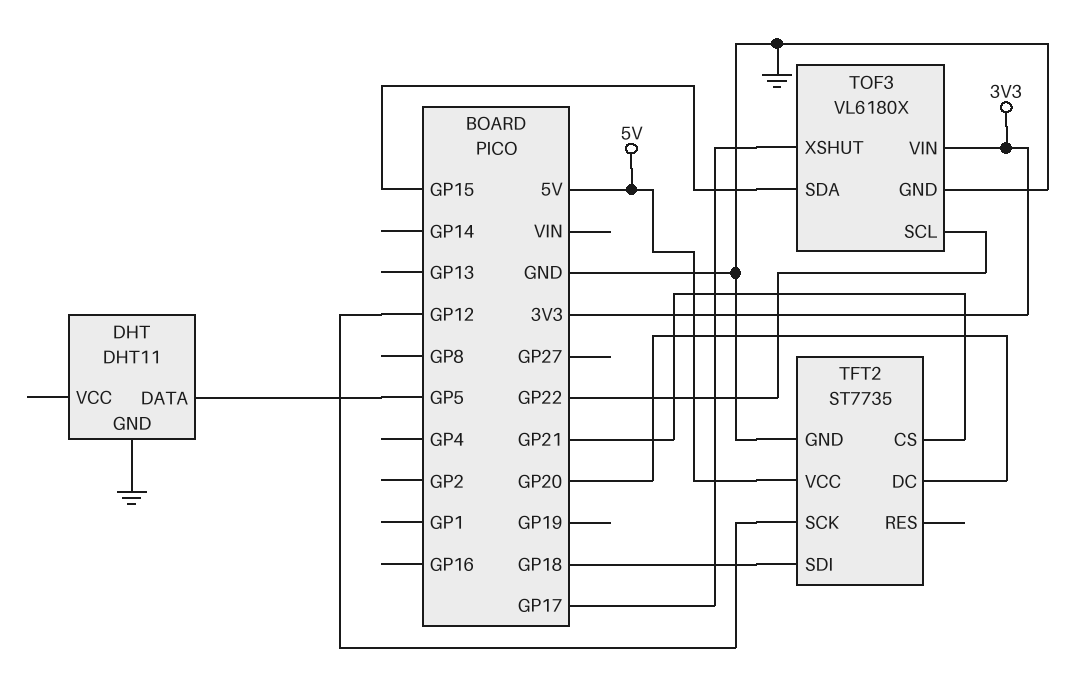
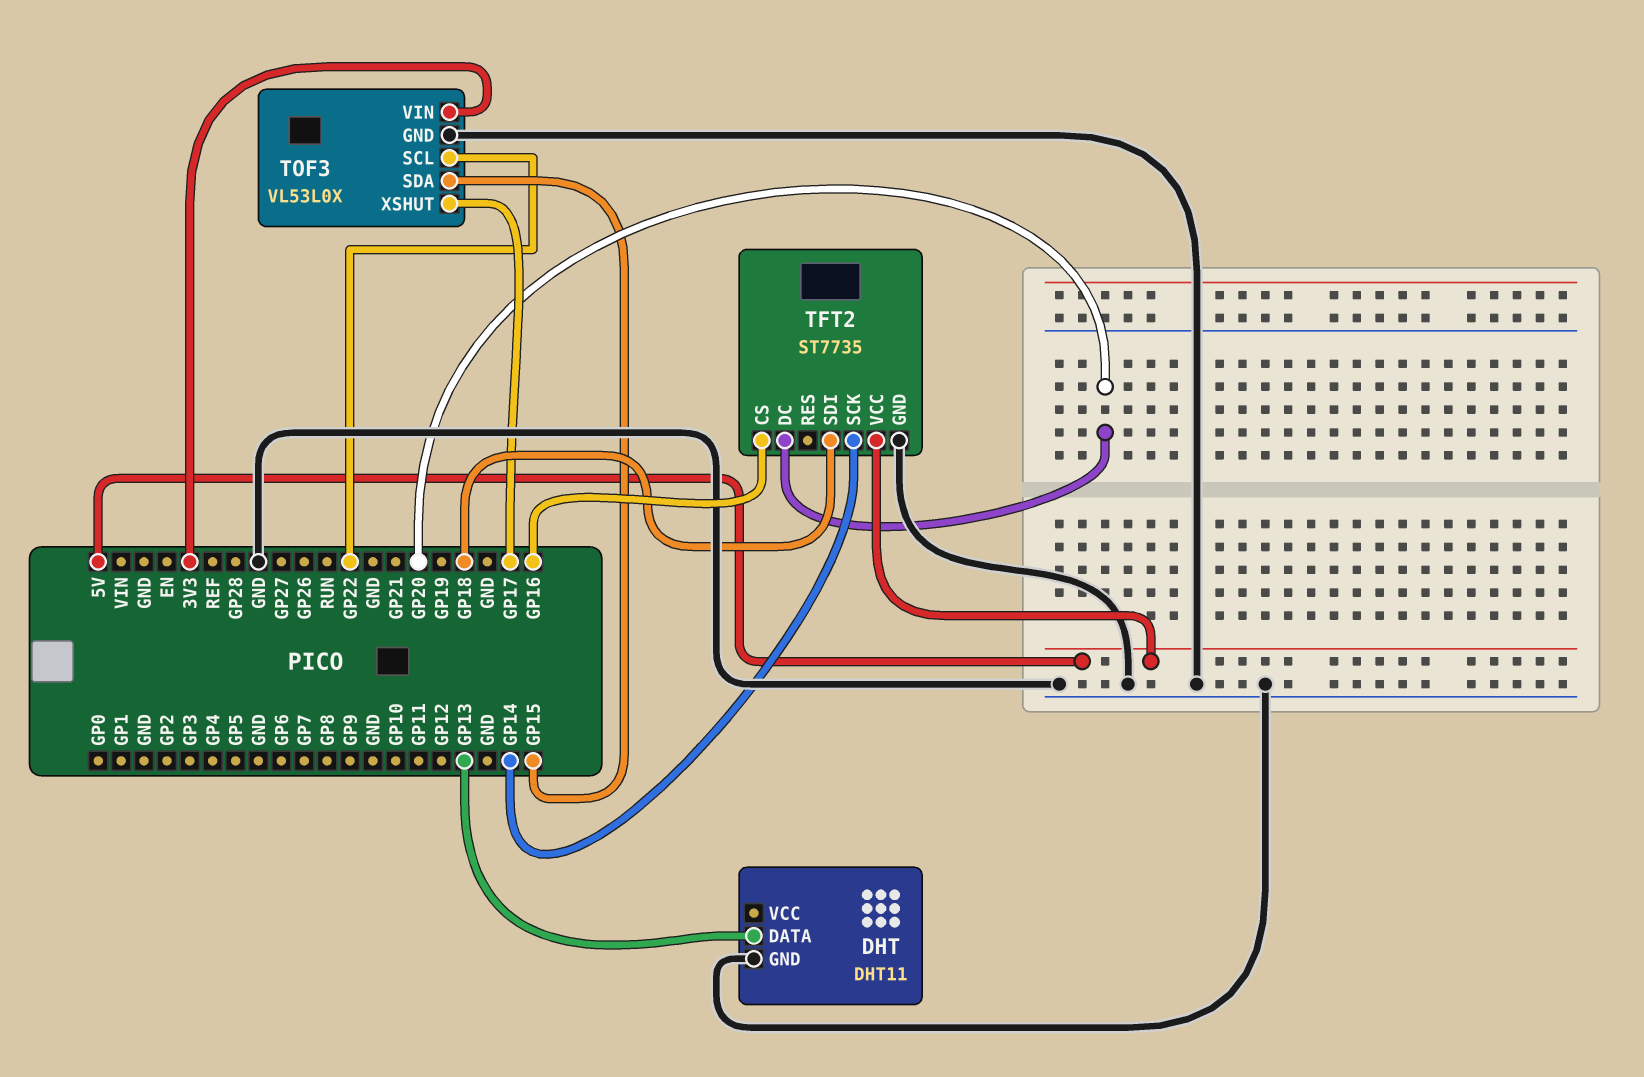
DHT pin DATA: GP5 -> GP13
TFT2 pin CS: GP21 -> GP16
TFT2 pin SCK: GP12 -> GP14
TOF3: VL6180X -> VL53L0X

